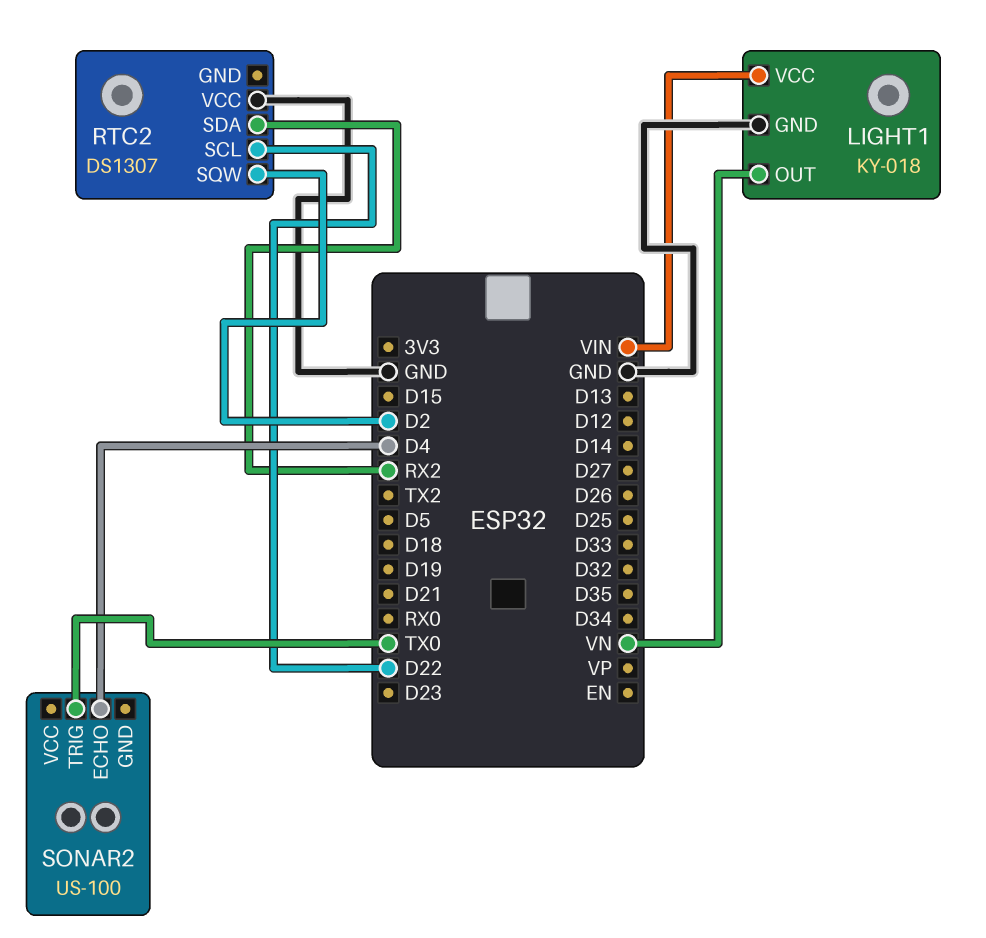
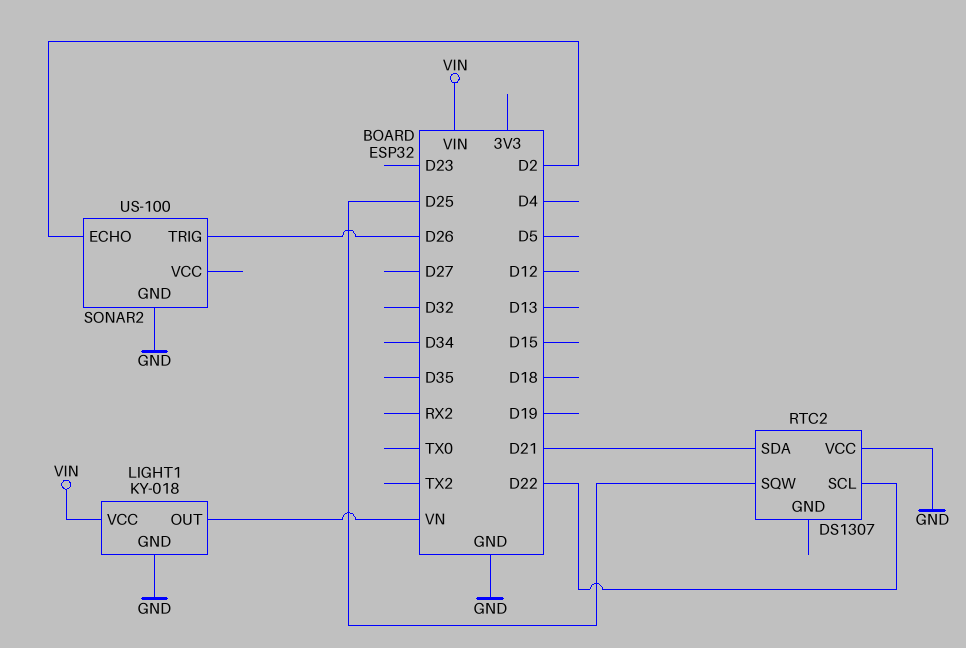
RTC2 pin SDA: RX2 -> D21
RTC2 pin SQW: D2 -> D25
SONAR2 pin ECHO: D4 -> D2
SONAR2 pin GND: none -> GND
SONAR2 pin TRIG: TX0 -> D26

